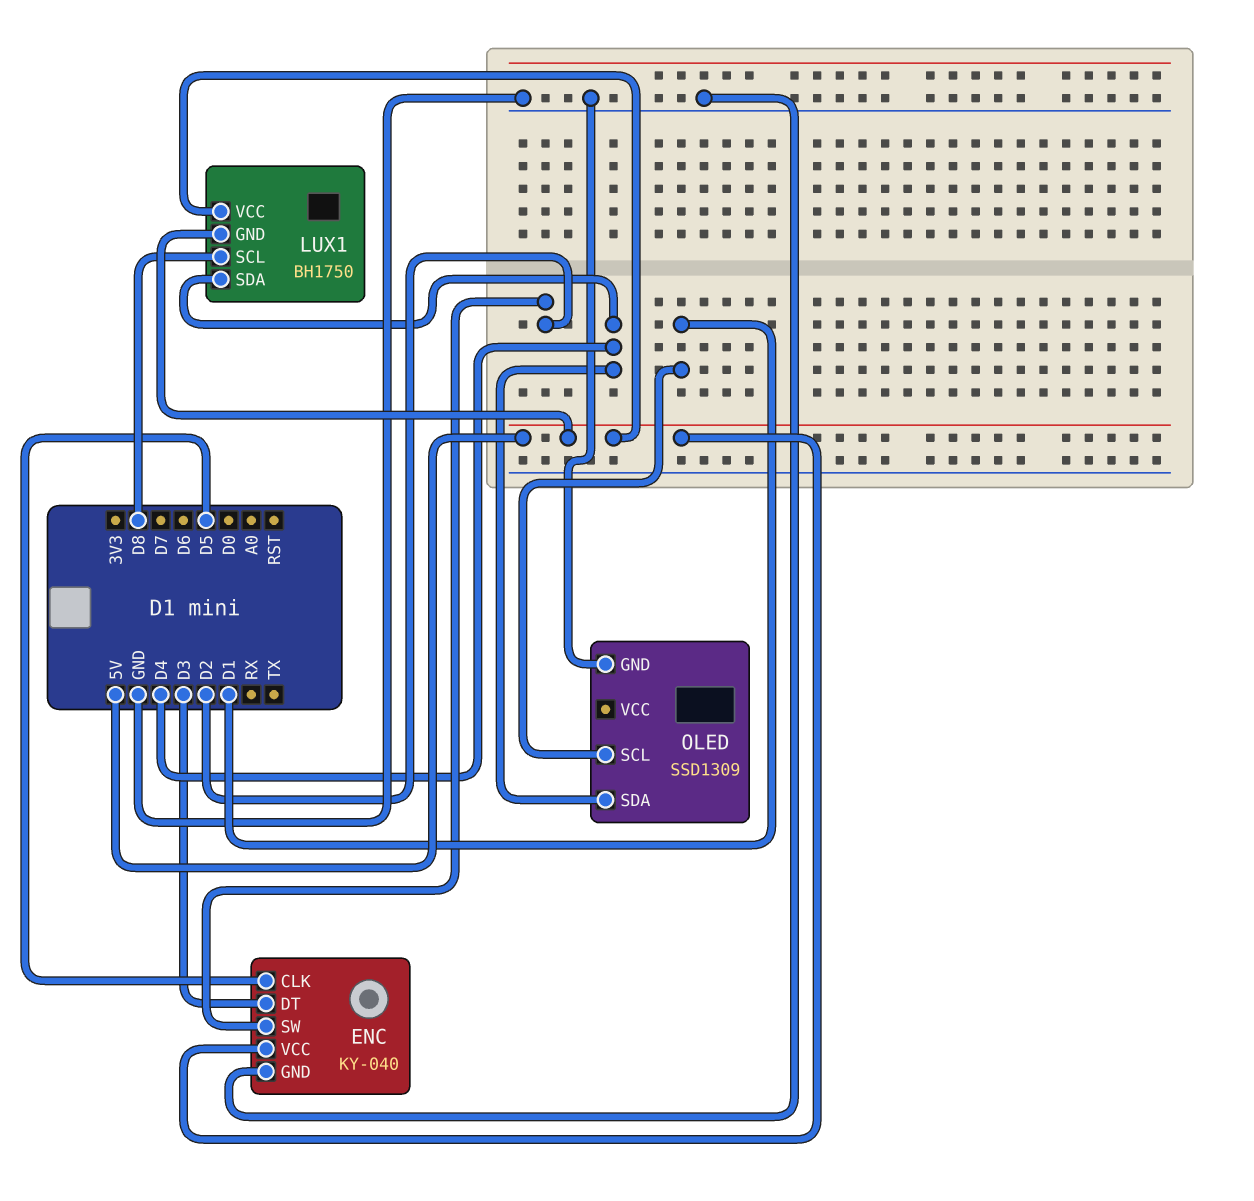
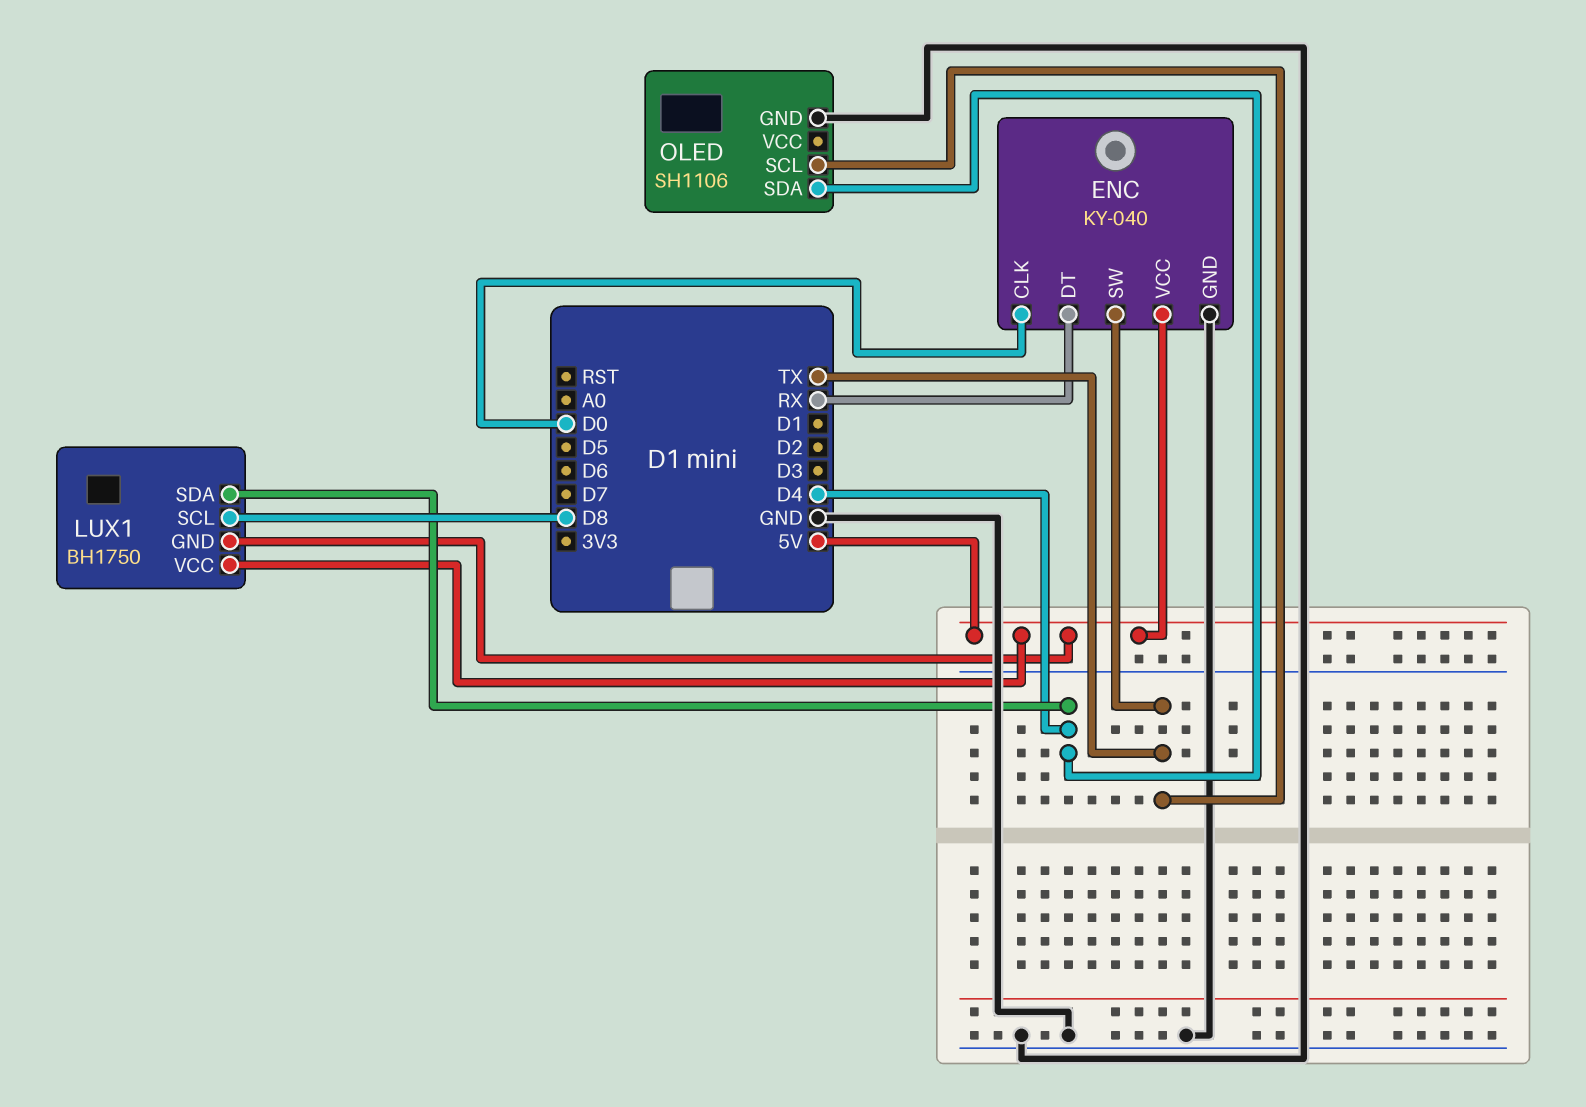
ENC pin CLK: D5 -> D0
ENC pin DT: D3 -> RX
ENC pin SW: D2 -> TX
OLED: SSD1309 -> SH1106
OLED pin SCL: D1 -> TX

